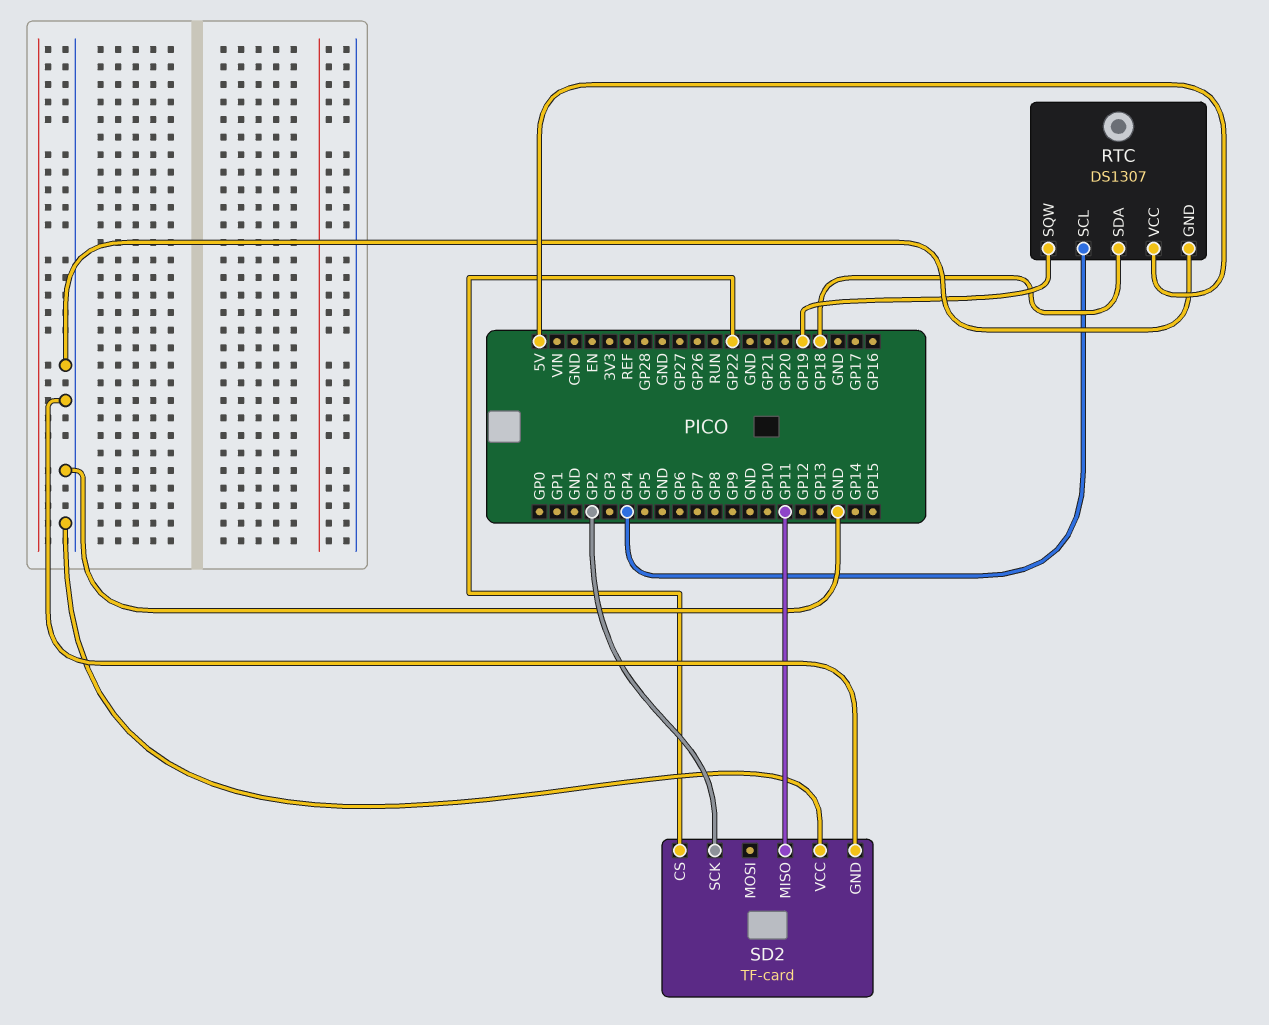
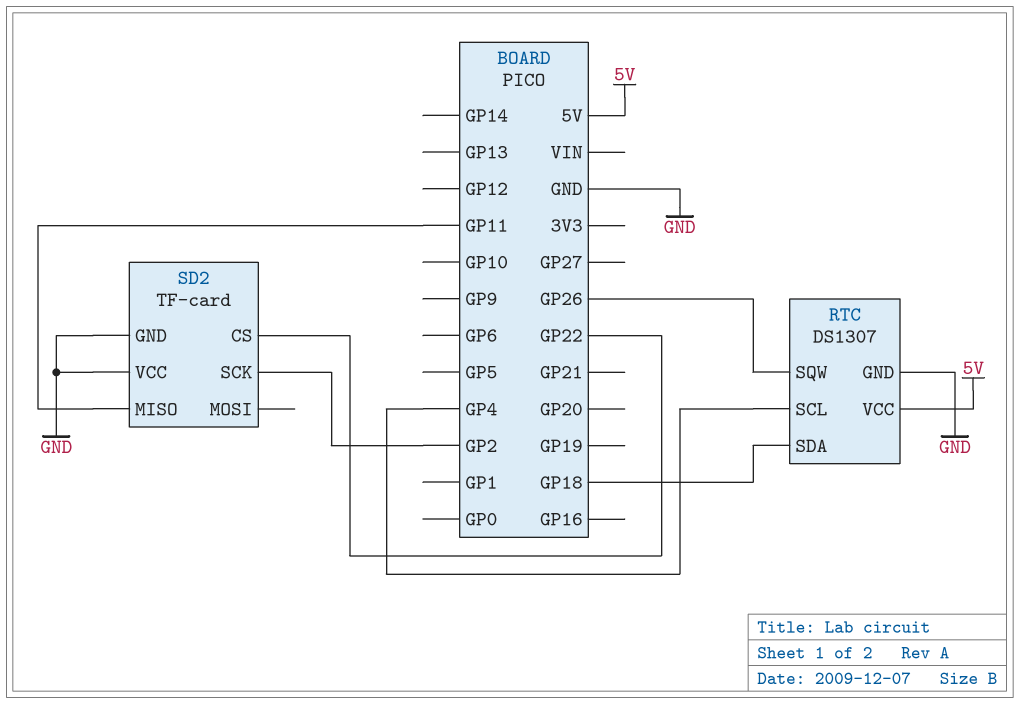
RTC pin SQW: GP19 -> GP26

